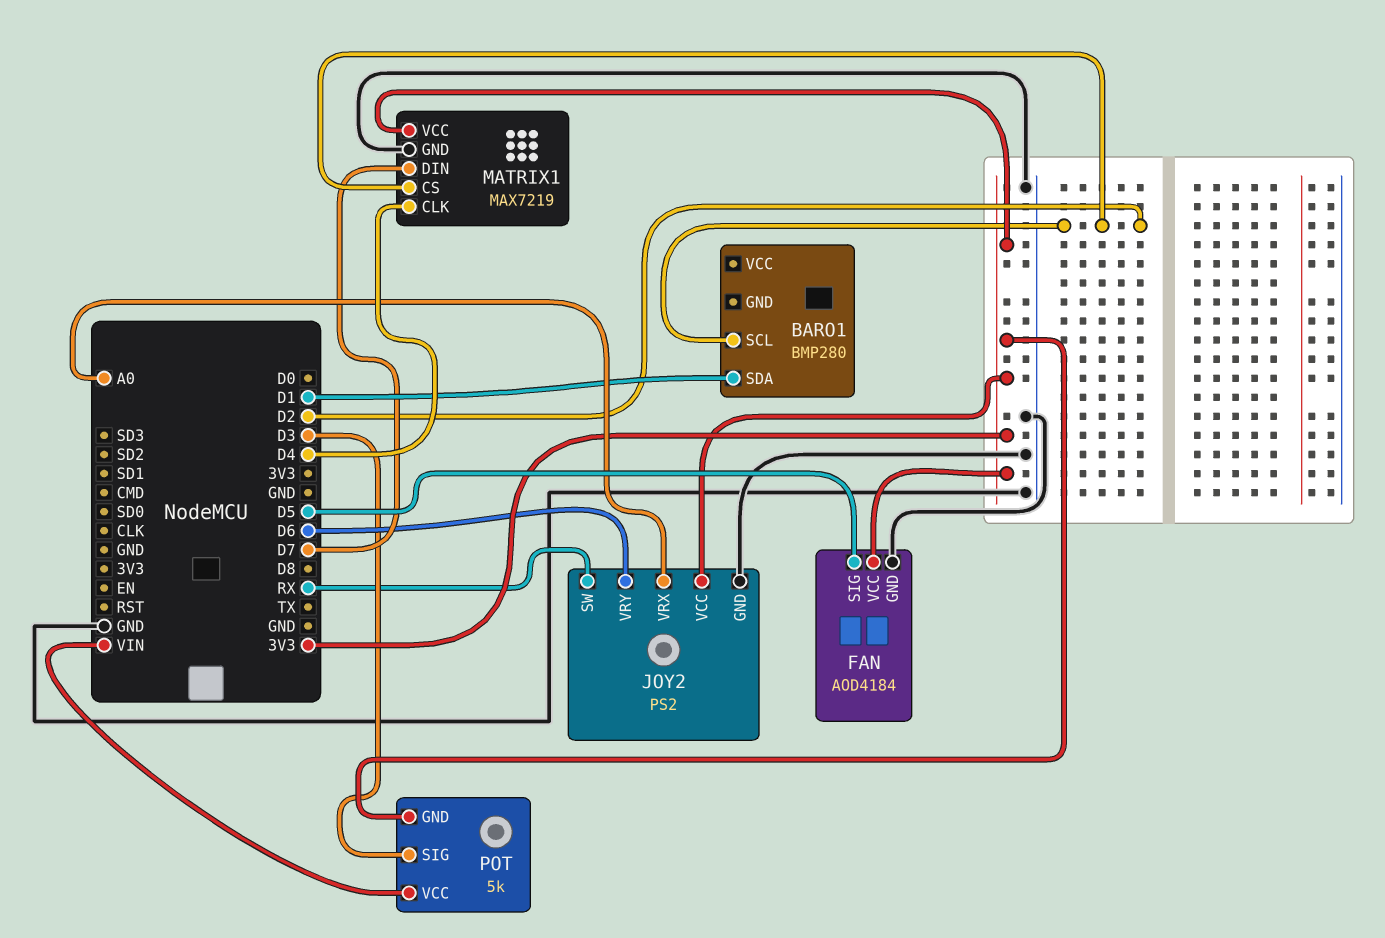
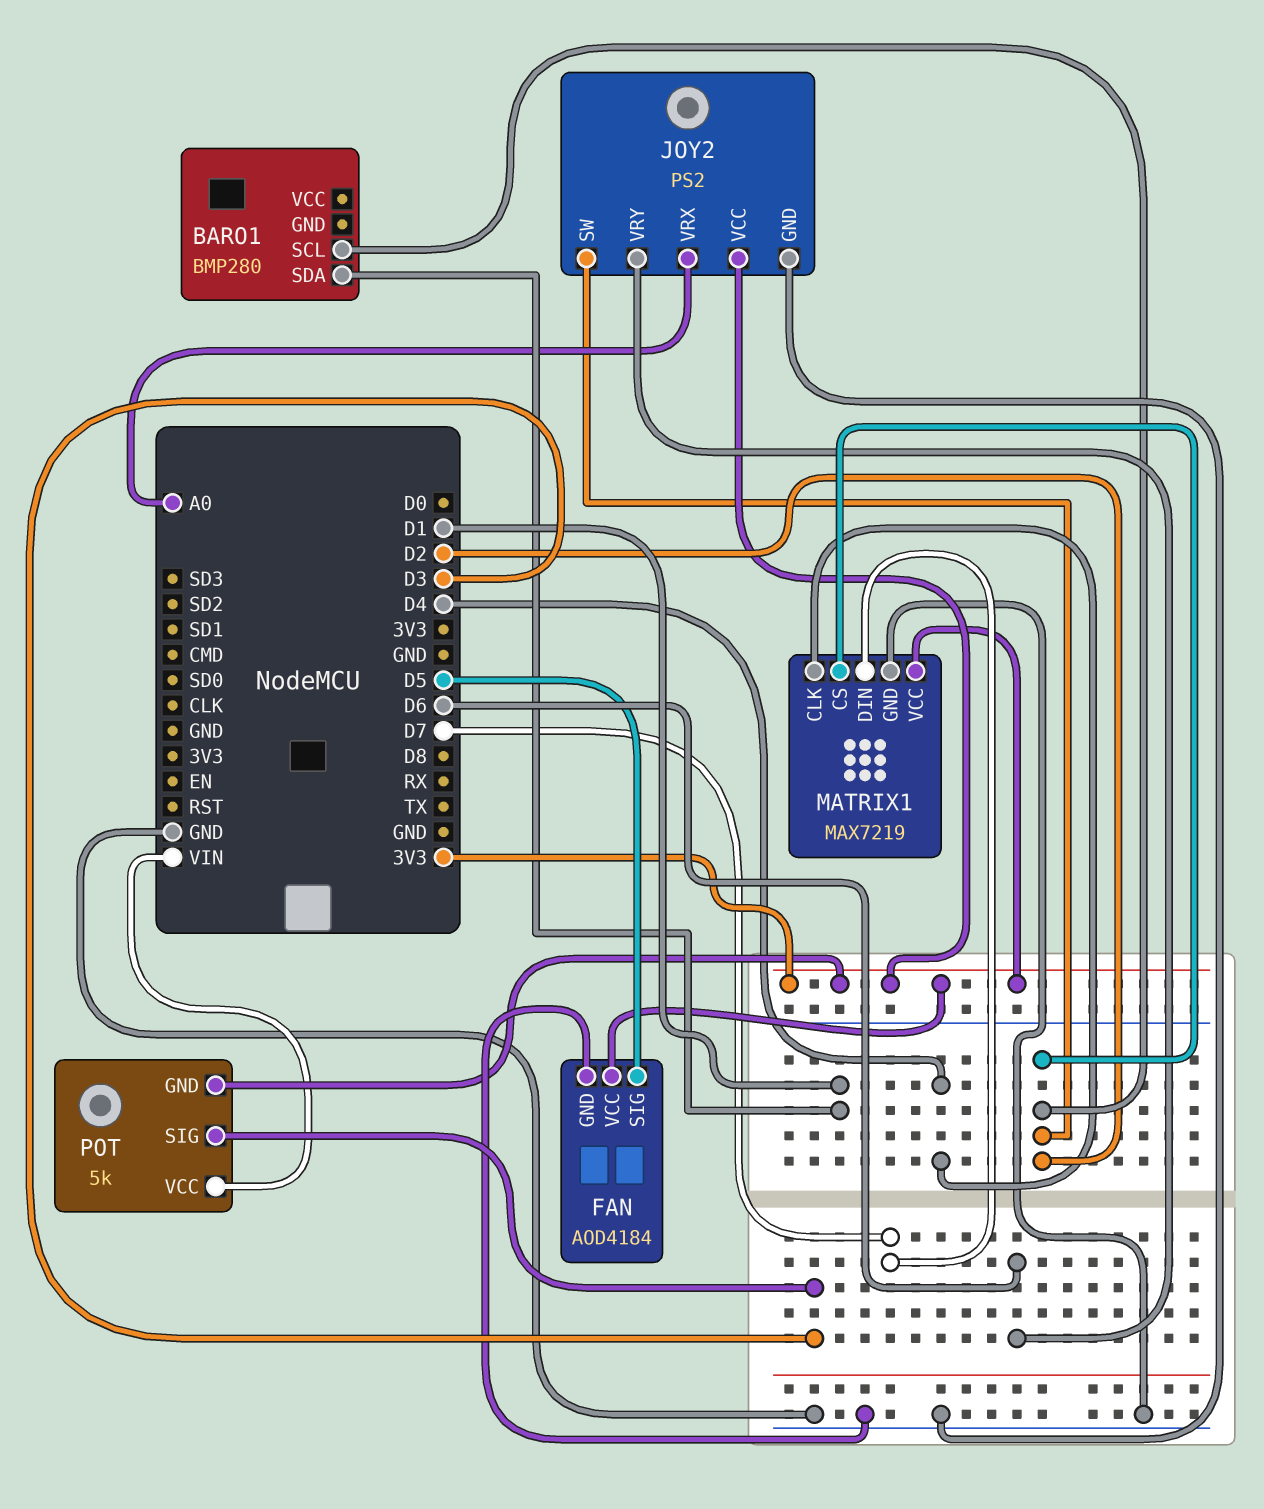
JOY2 pin SW: RX -> D2

